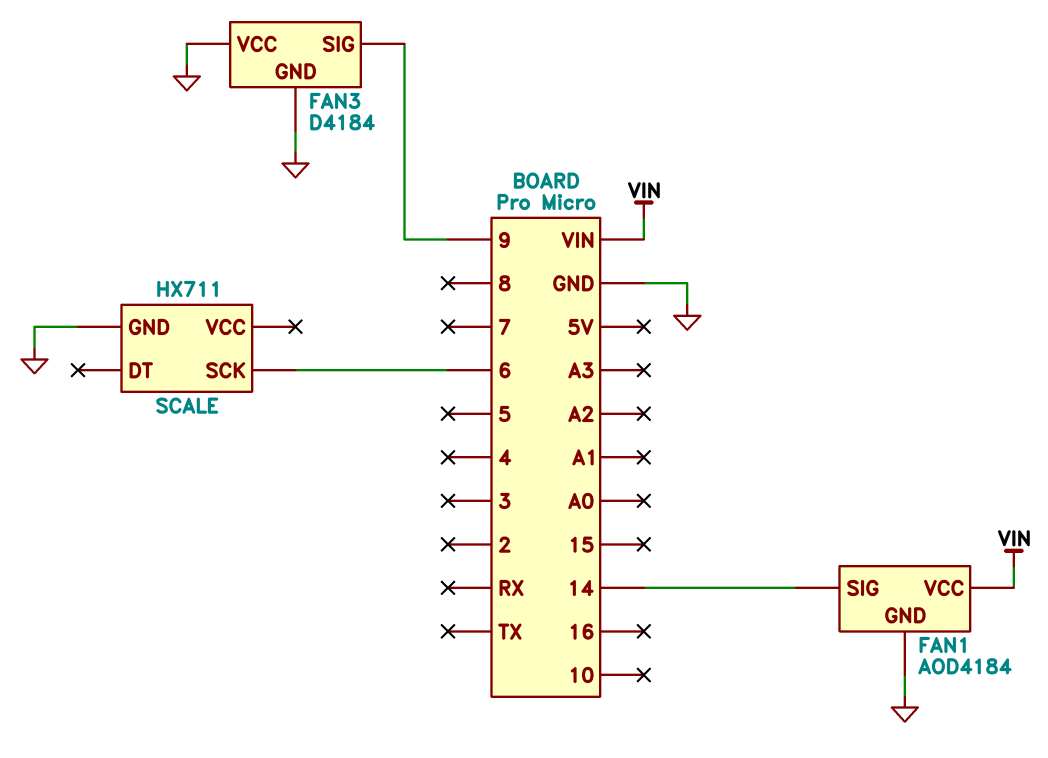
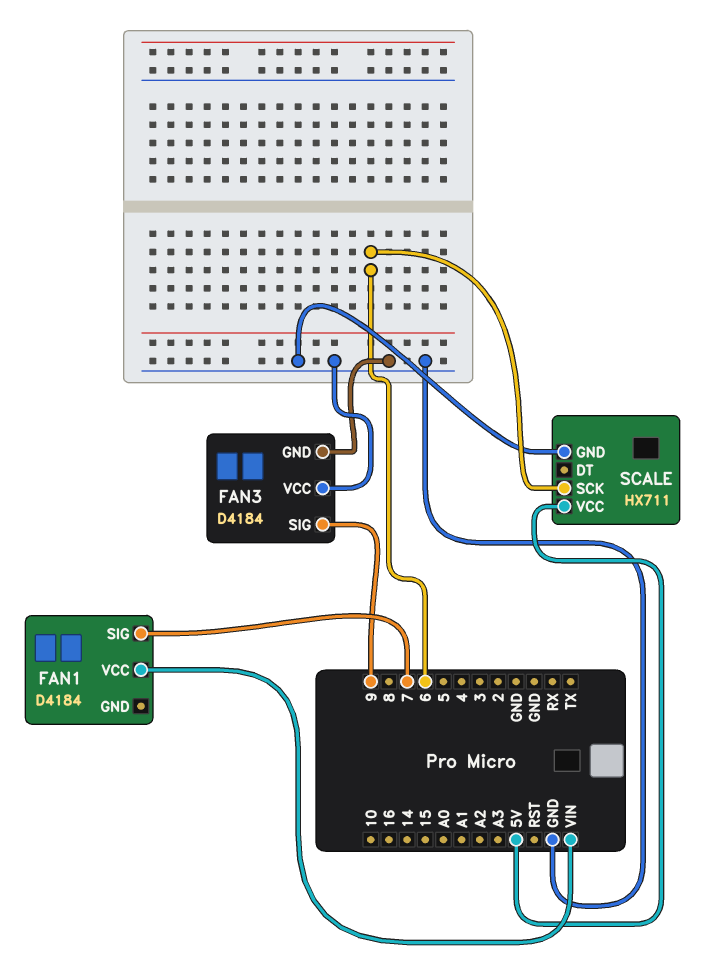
FAN1: AOD4184 -> D4184
FAN1 pin GND: GND -> none
FAN1 pin SIG: 14 -> 7
SCALE pin VCC: none -> 5V

